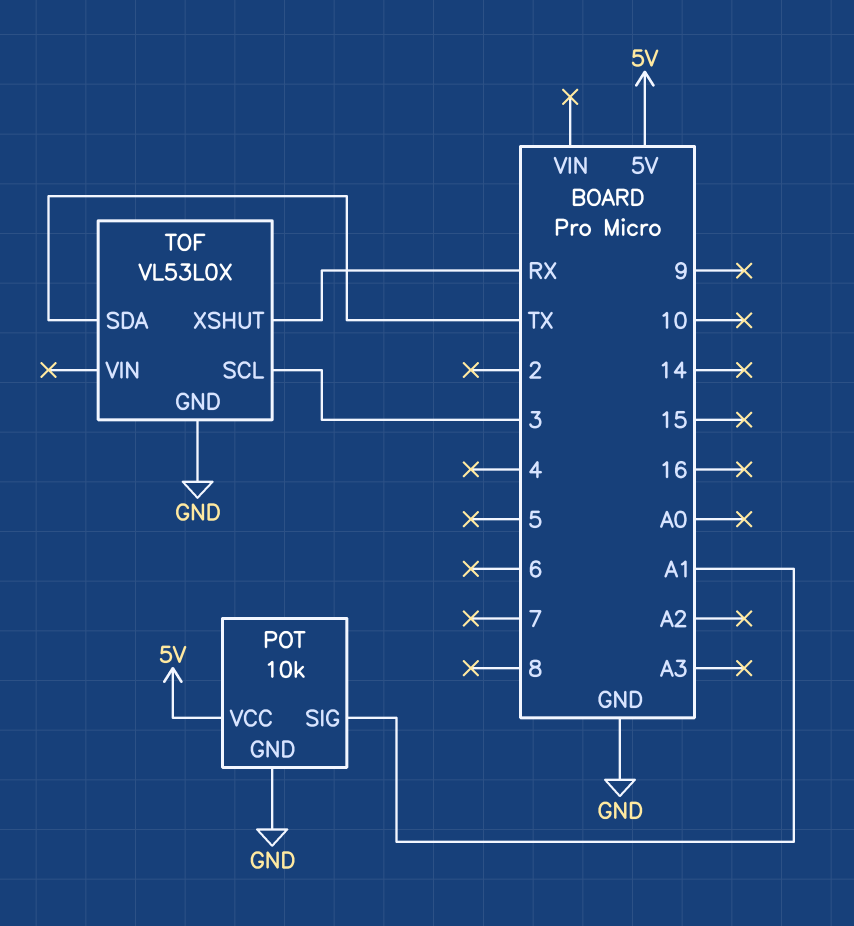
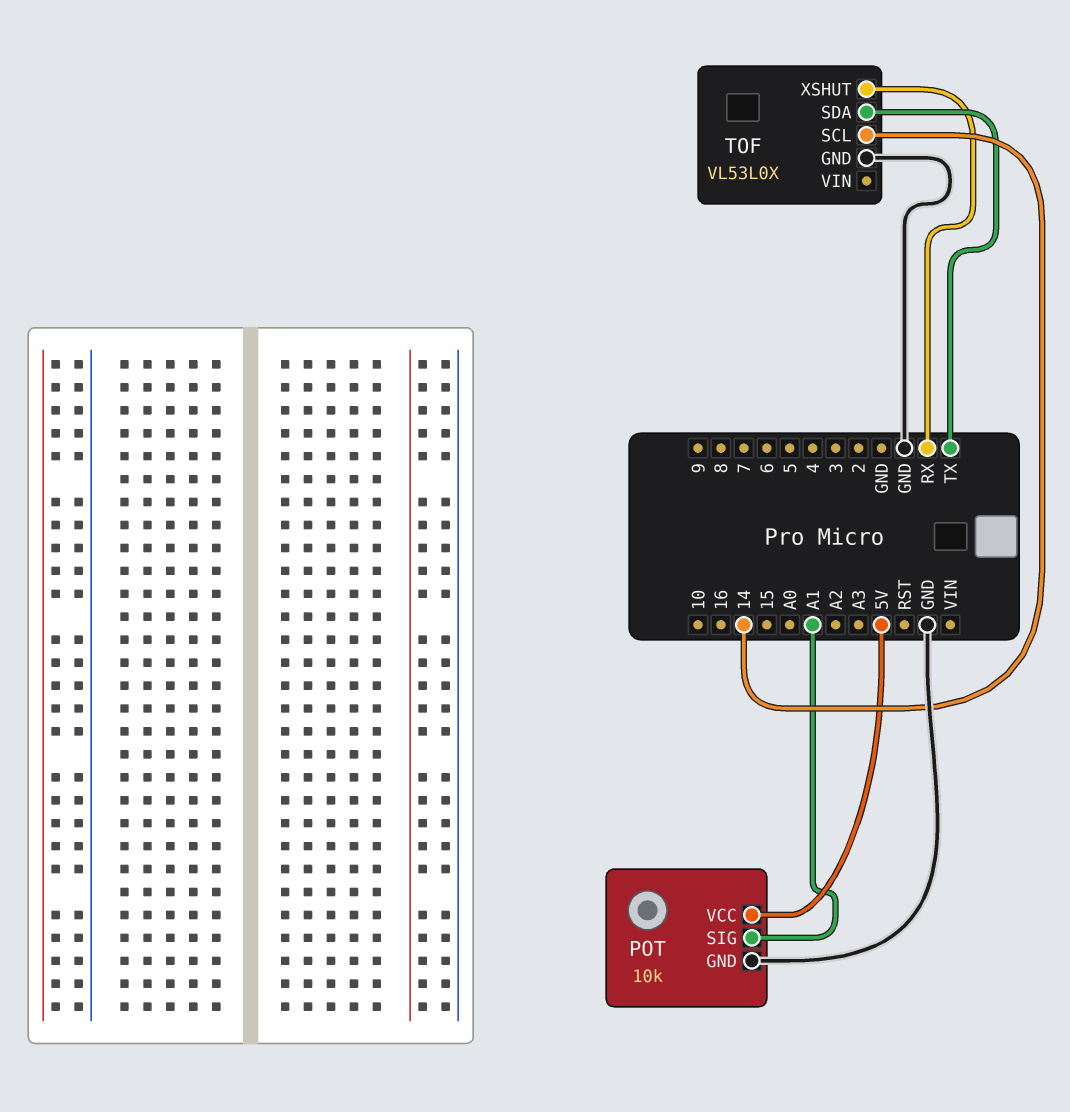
TOF pin SCL: 3 -> 14

